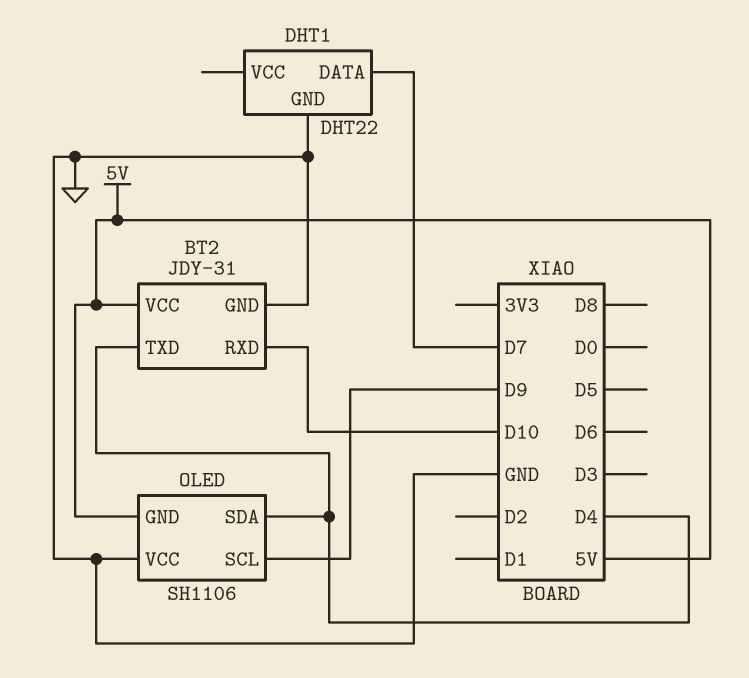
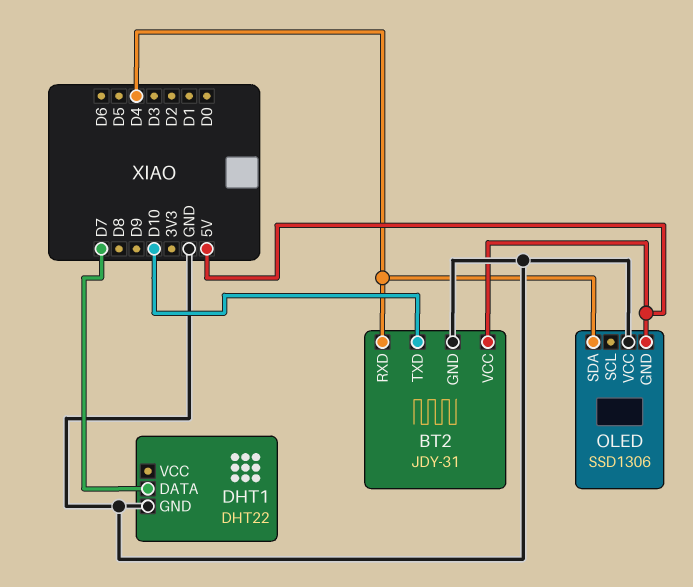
BT2 pin RXD: D10 -> D4
BT2 pin TXD: D4 -> D10
OLED: SH1106 -> SSD1306
OLED pin SCL: D9 -> none

